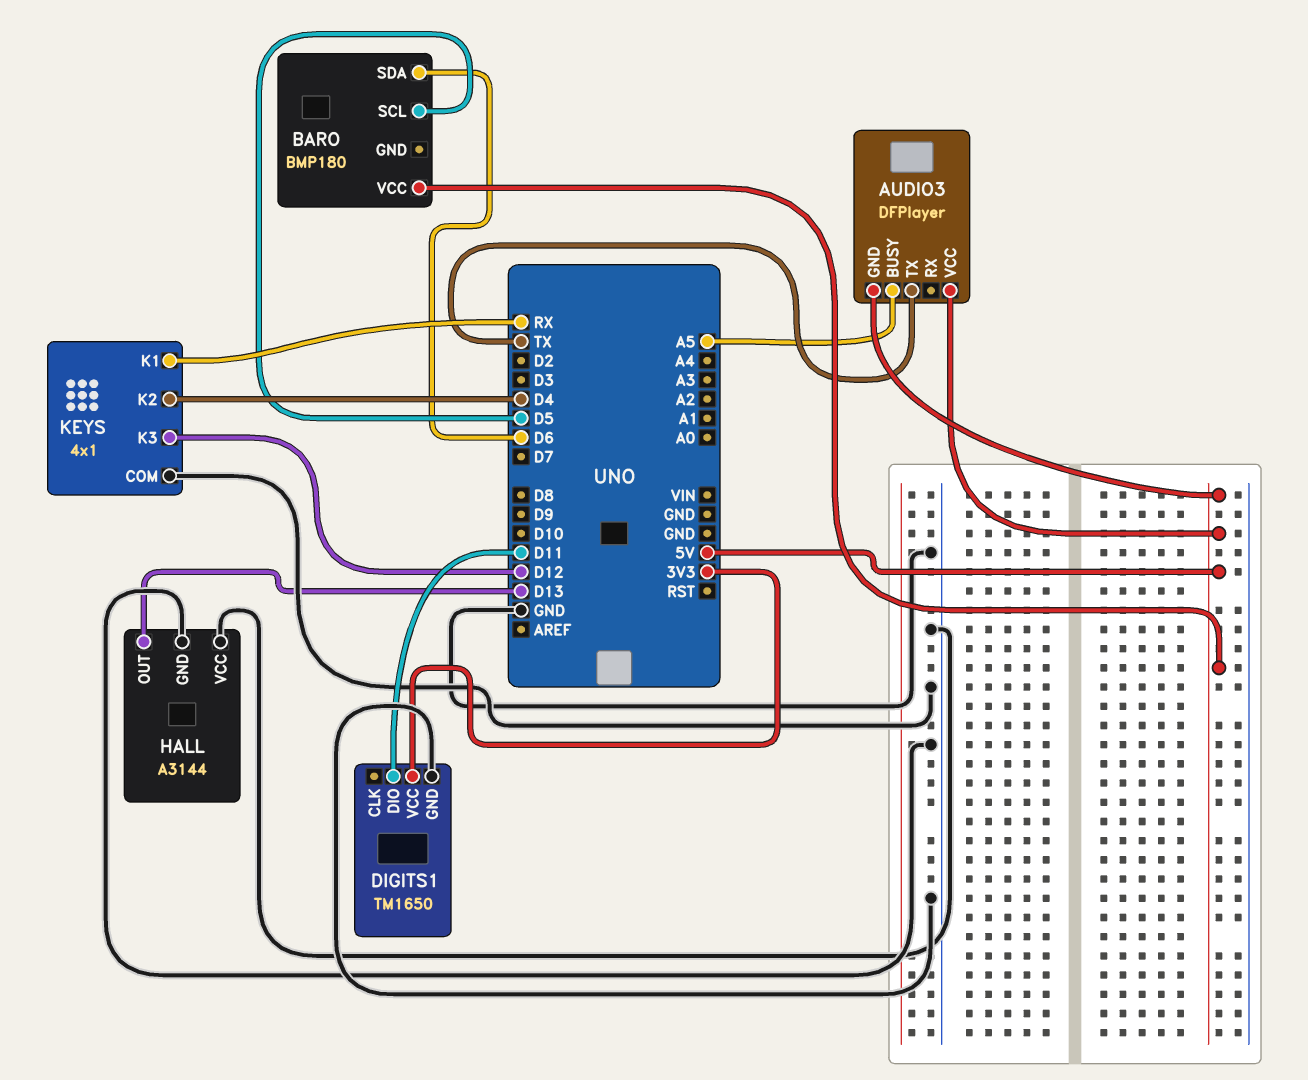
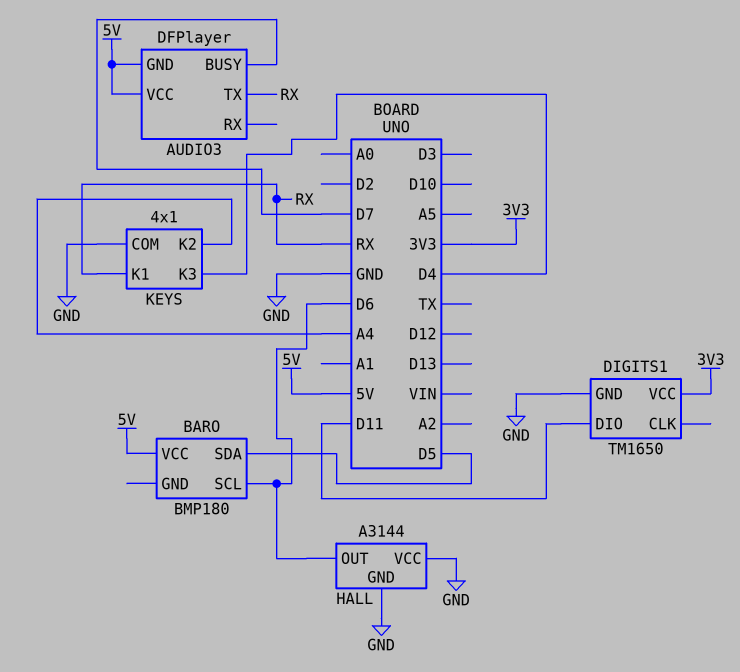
AUDIO3 pin BUSY: A5 -> D7
AUDIO3 pin TX: TX -> RX
BARO pin SCL: D5 -> D6
BARO pin SDA: D6 -> D5
HALL pin OUT: D13 -> D6
KEYS pin K2: D4 -> A4
KEYS pin K3: D12 -> D4

